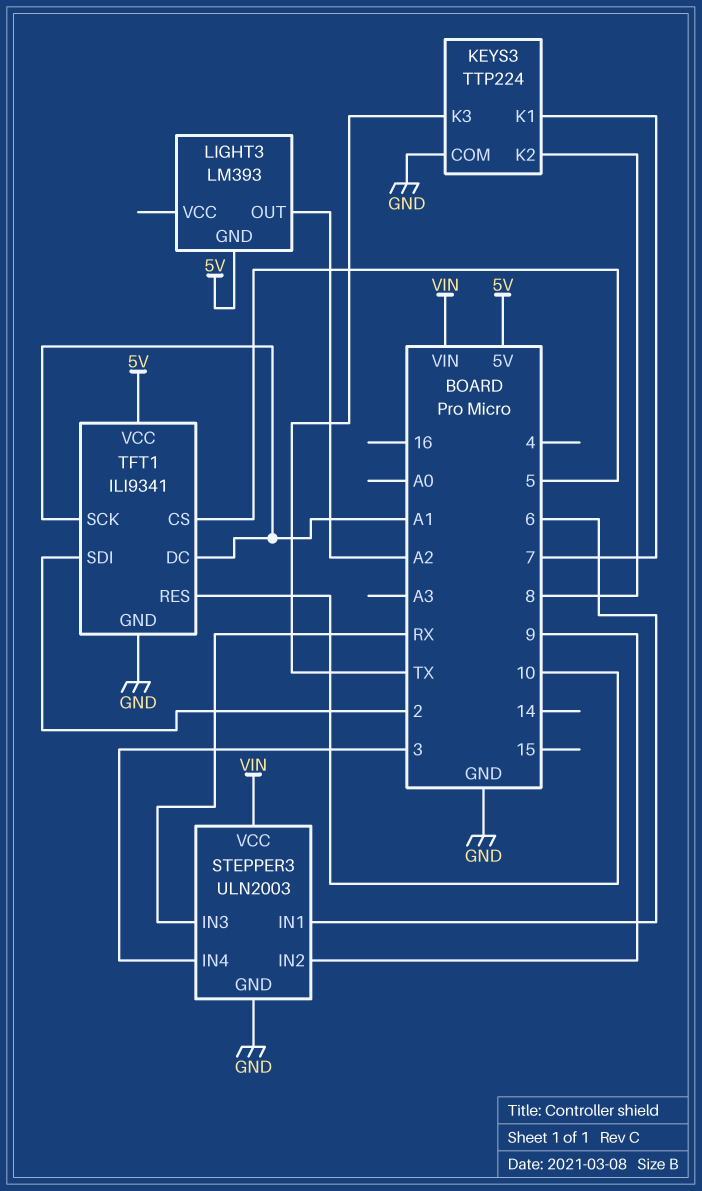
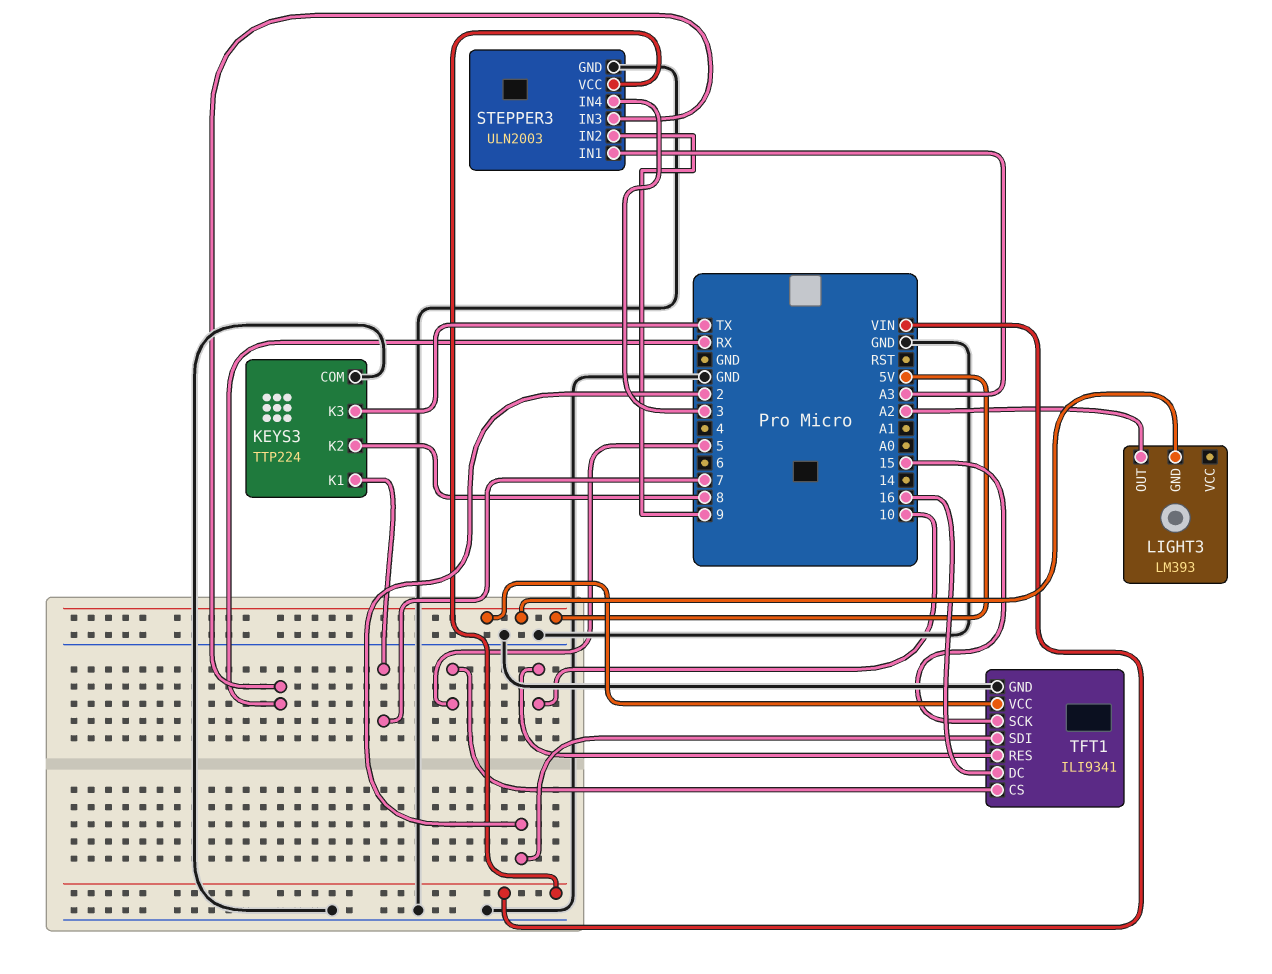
STEPPER3 pin IN1: 6 -> A3
TFT1 pin DC: A1 -> 16
TFT1 pin SCK: A1 -> 15

